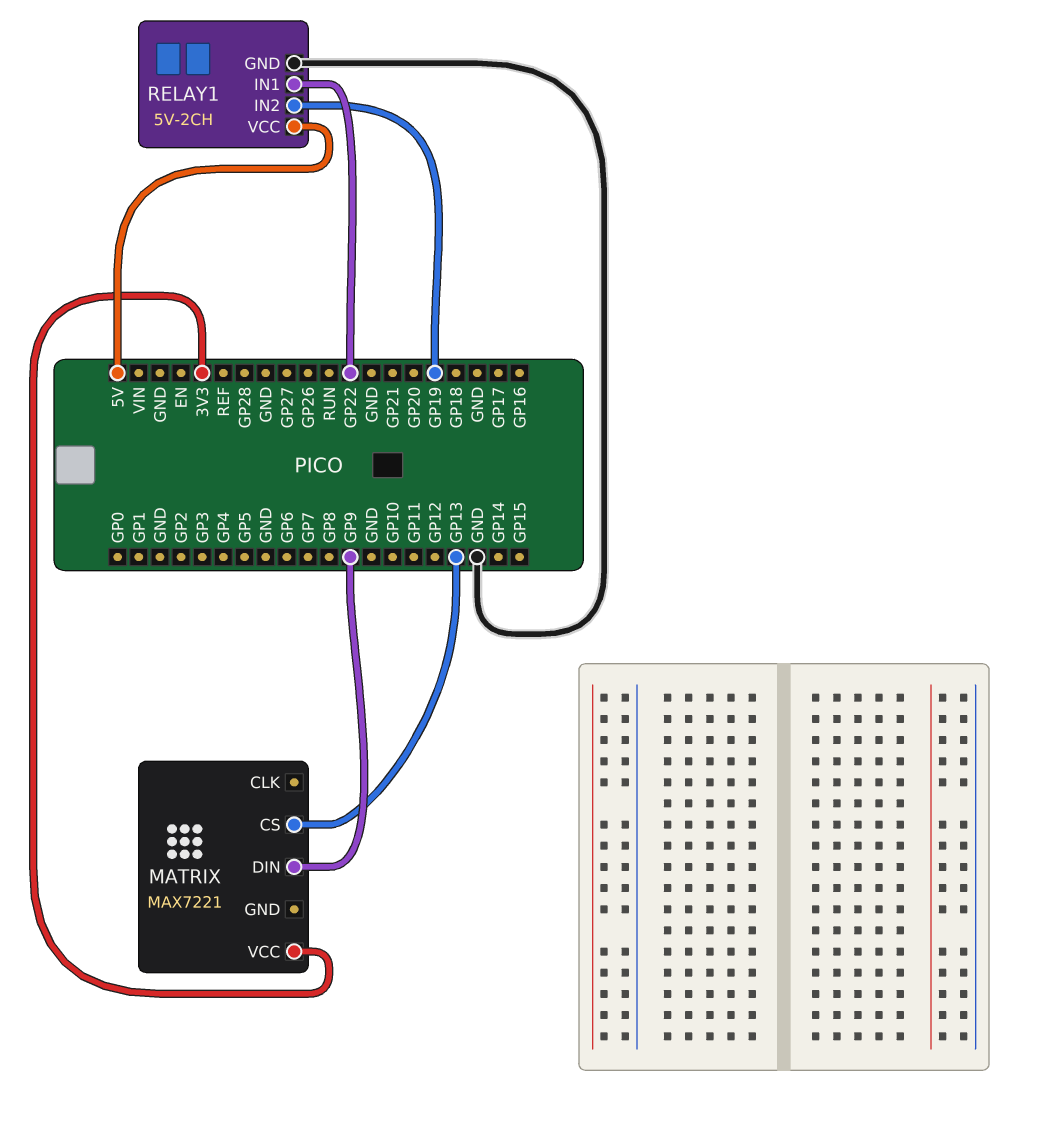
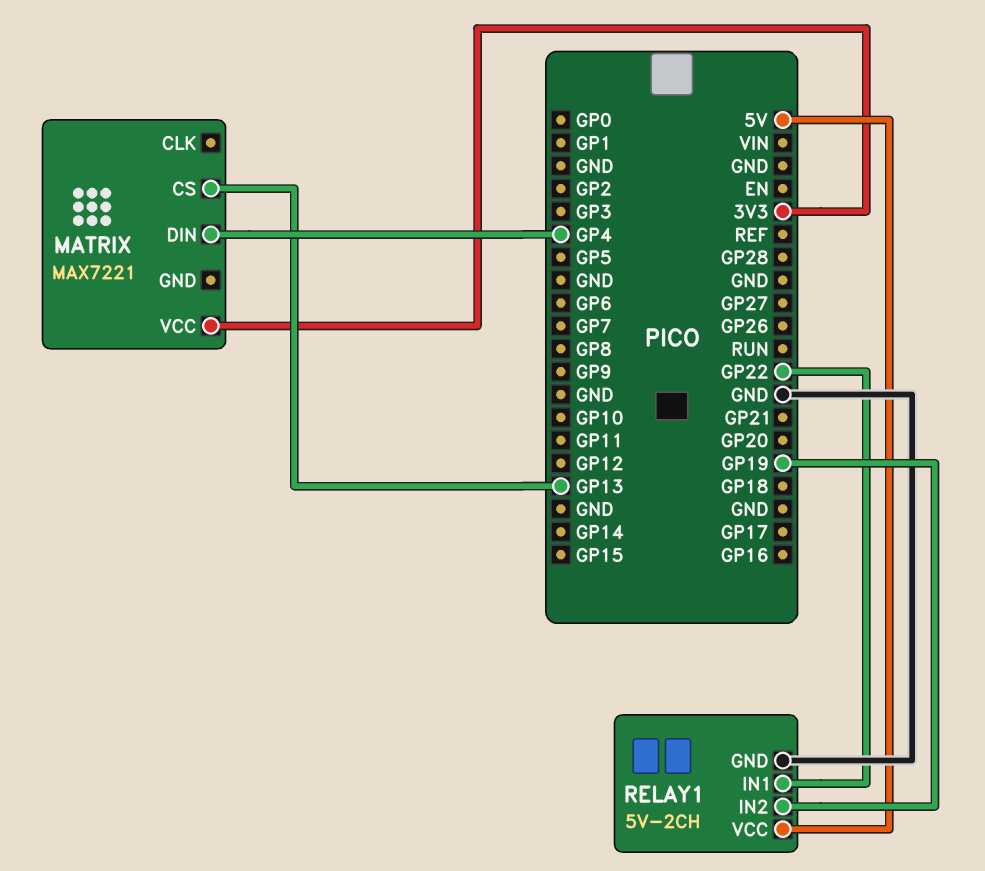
MATRIX pin DIN: GP9 -> GP4

